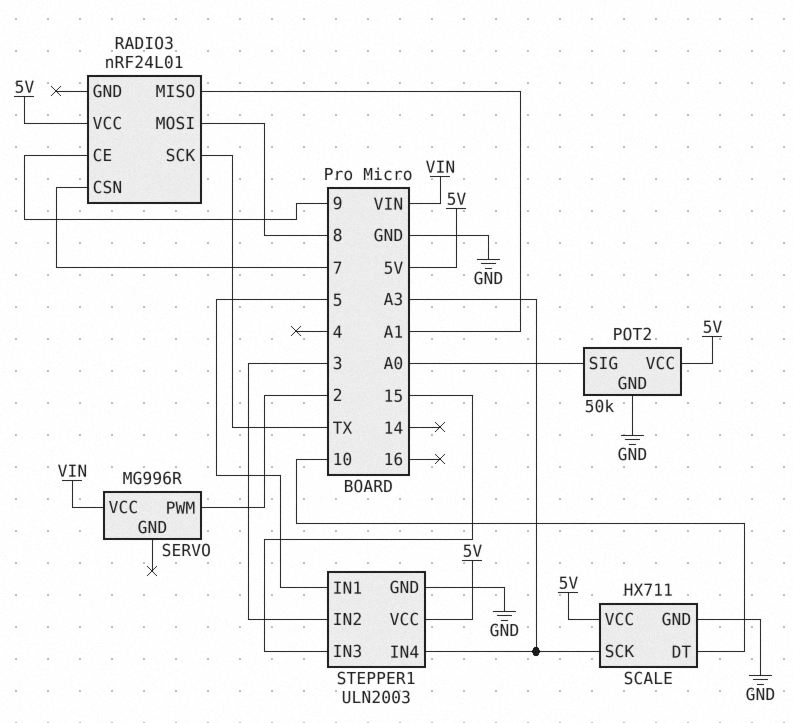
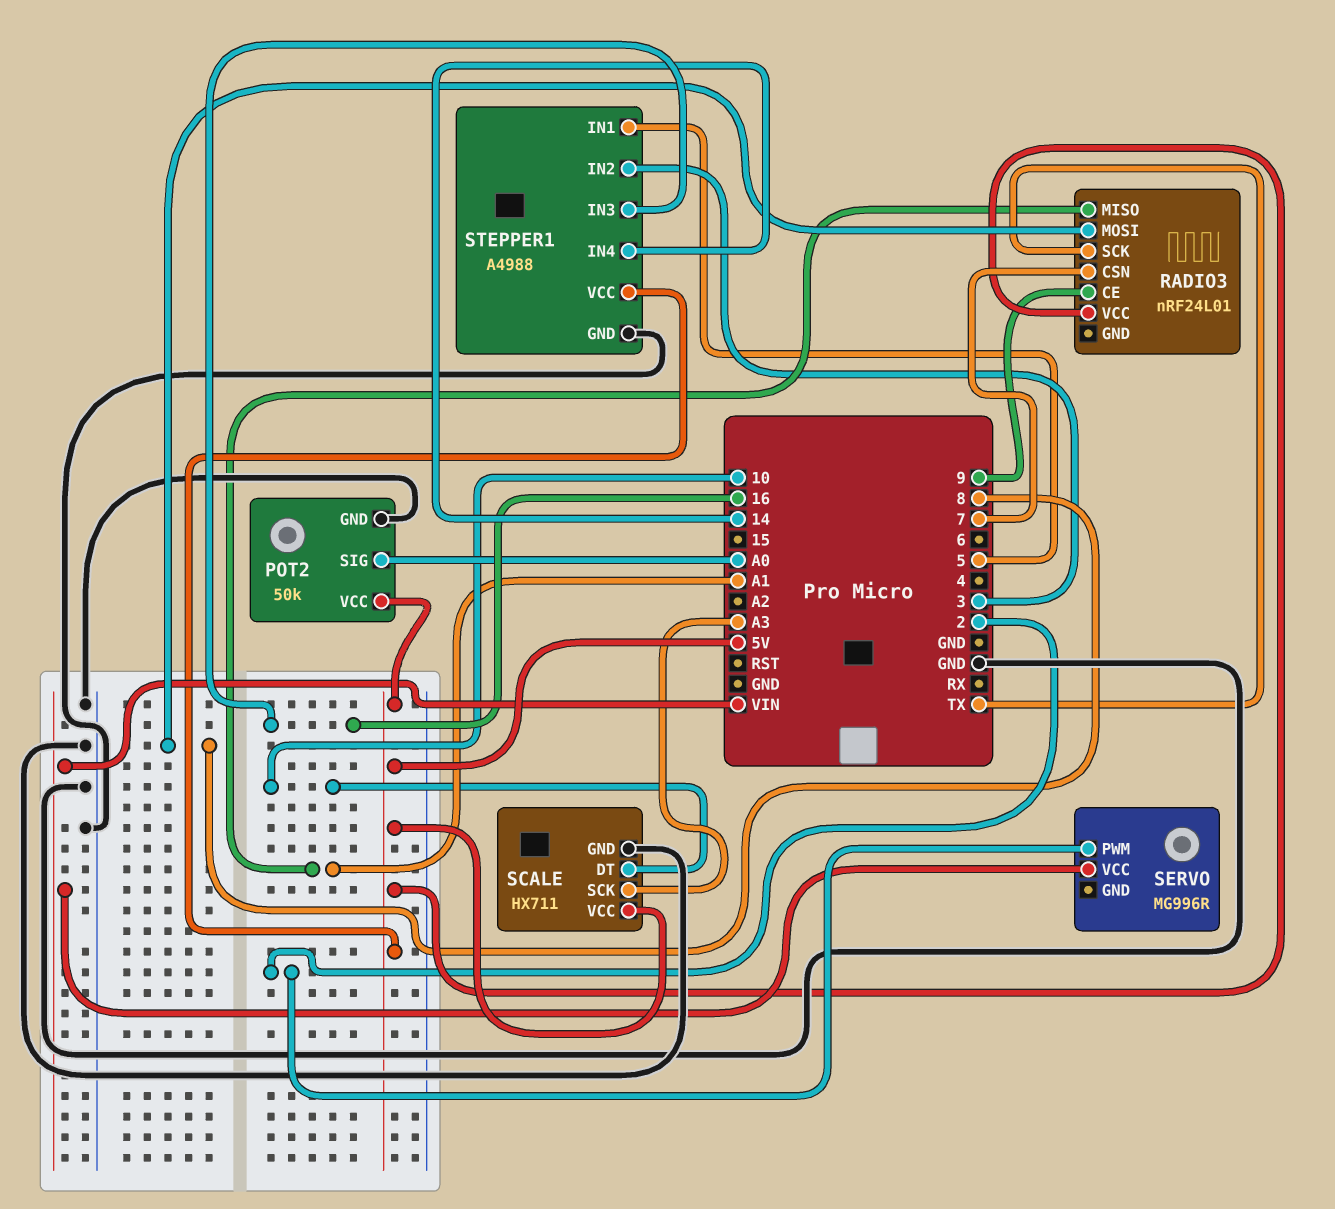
STEPPER1: ULN2003 -> A4988
STEPPER1 pin IN3: 15 -> 16
STEPPER1 pin IN4: A3 -> 14

